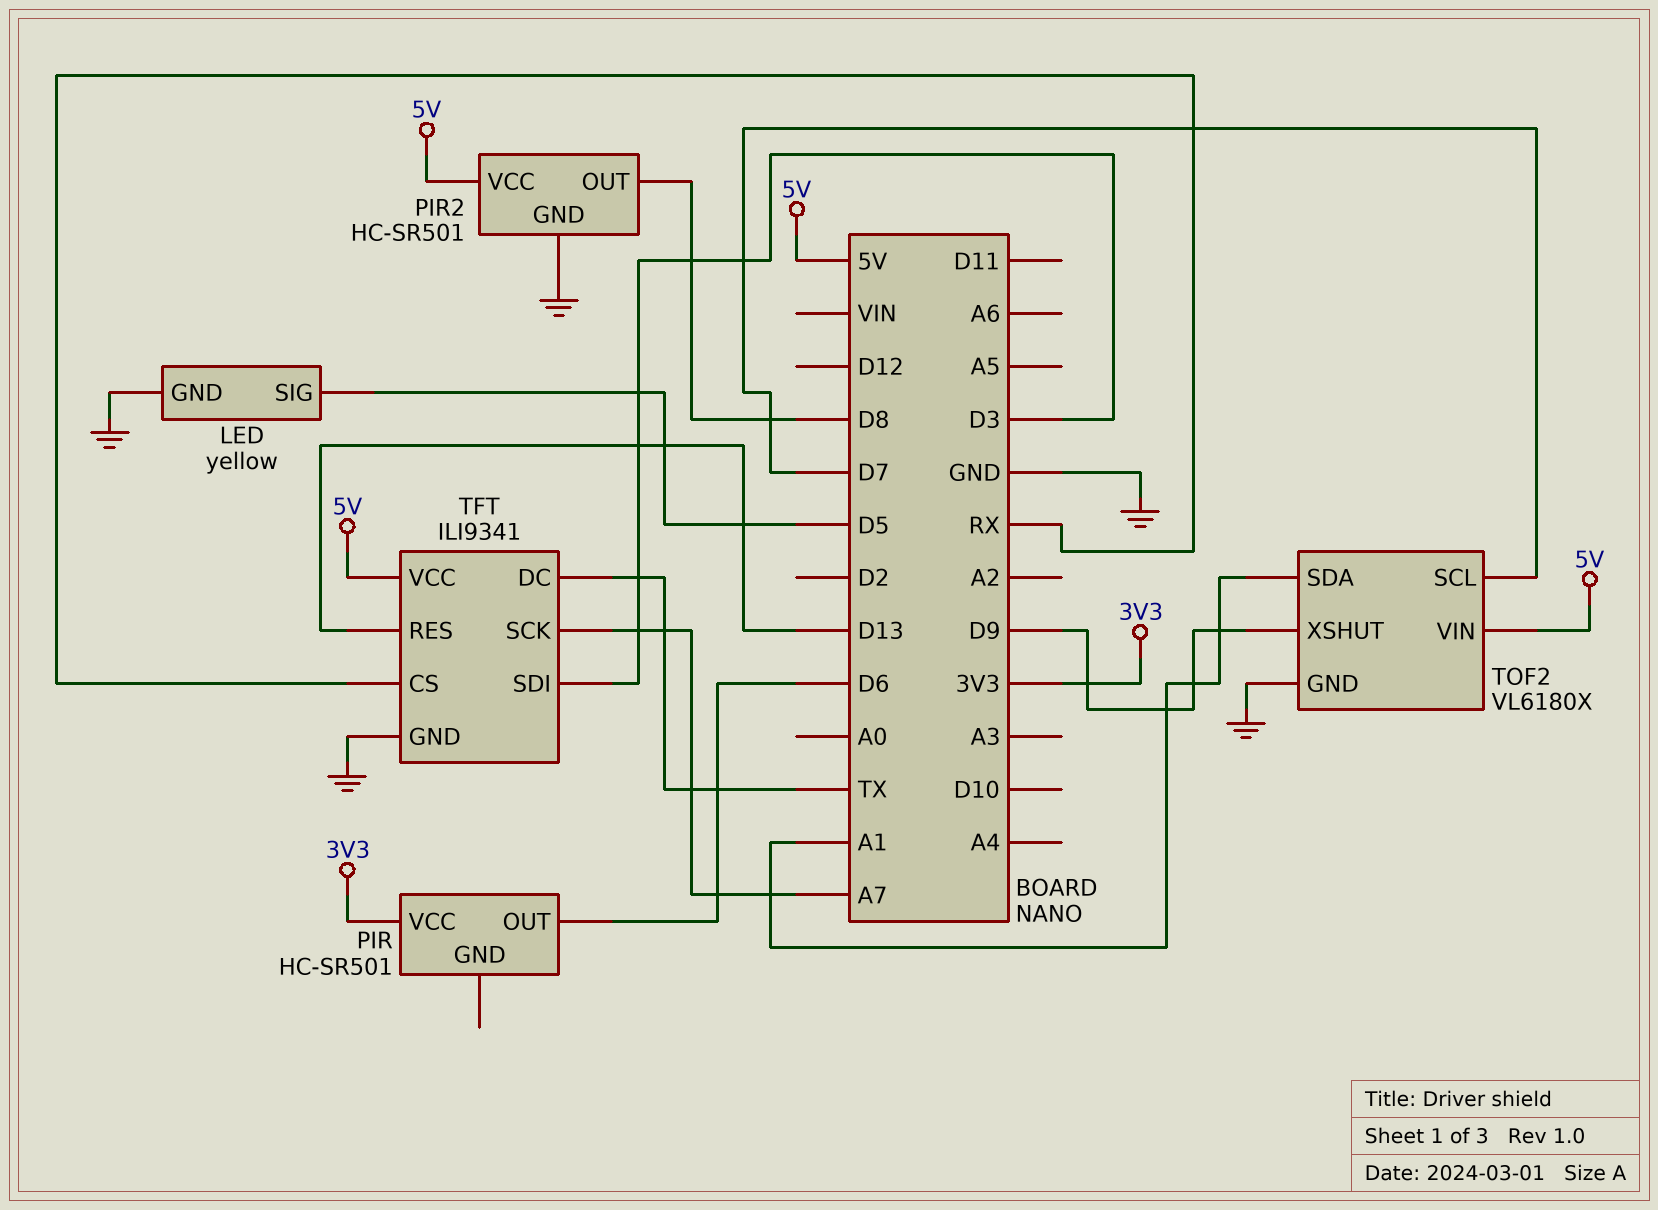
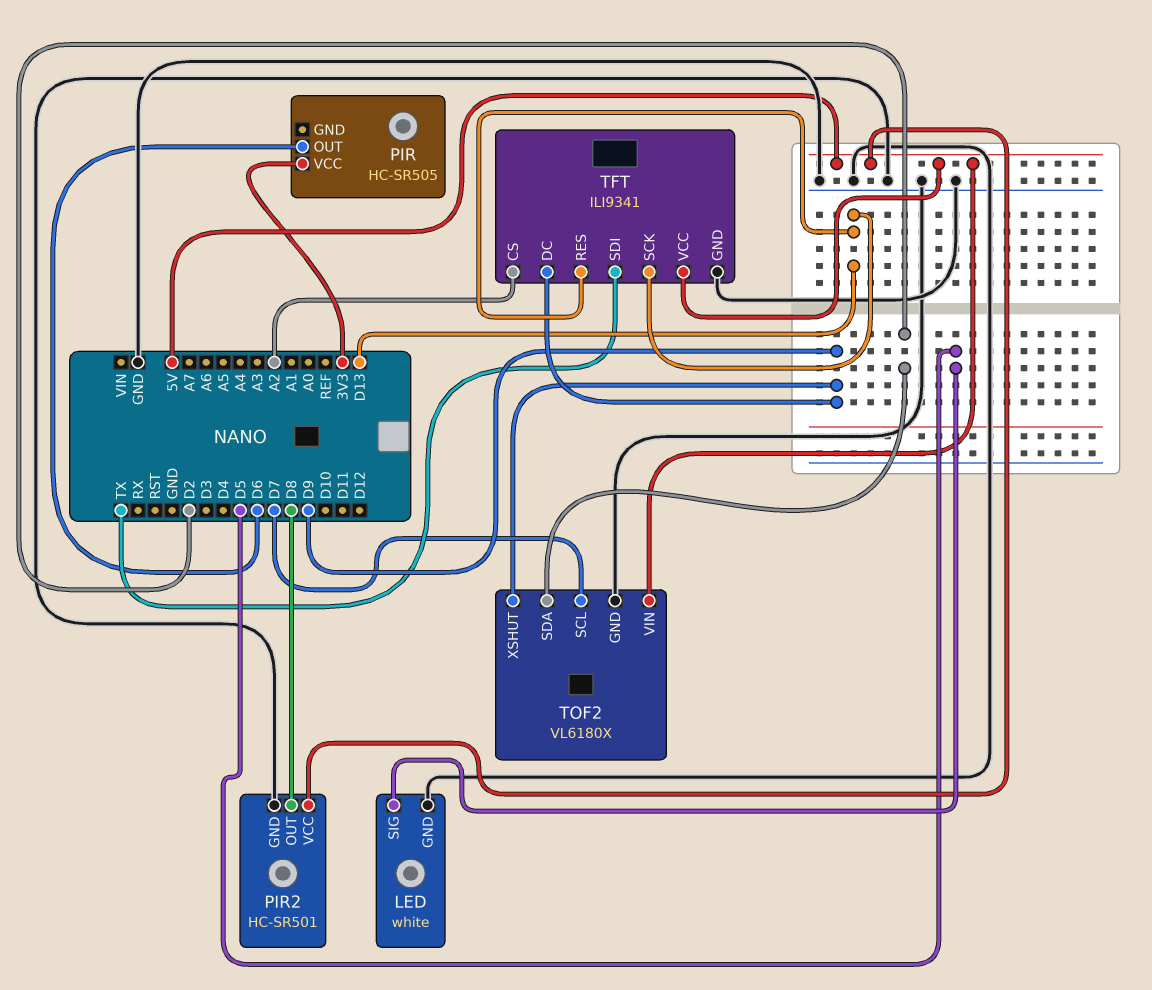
LED: yellow -> white
PIR: HC-SR501 -> HC-SR505
TFT pin CS: RX -> A2
TFT pin DC: TX -> D9
TFT pin SCK: A7 -> D13
TFT pin SDI: D3 -> TX
TOF2 pin SDA: A1 -> D2

